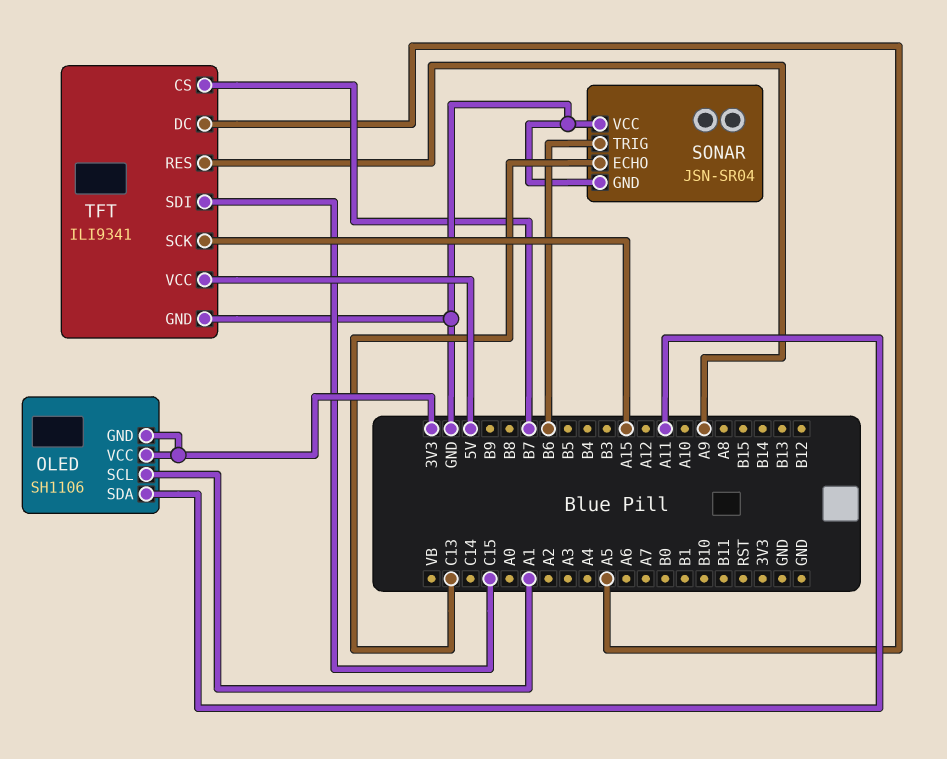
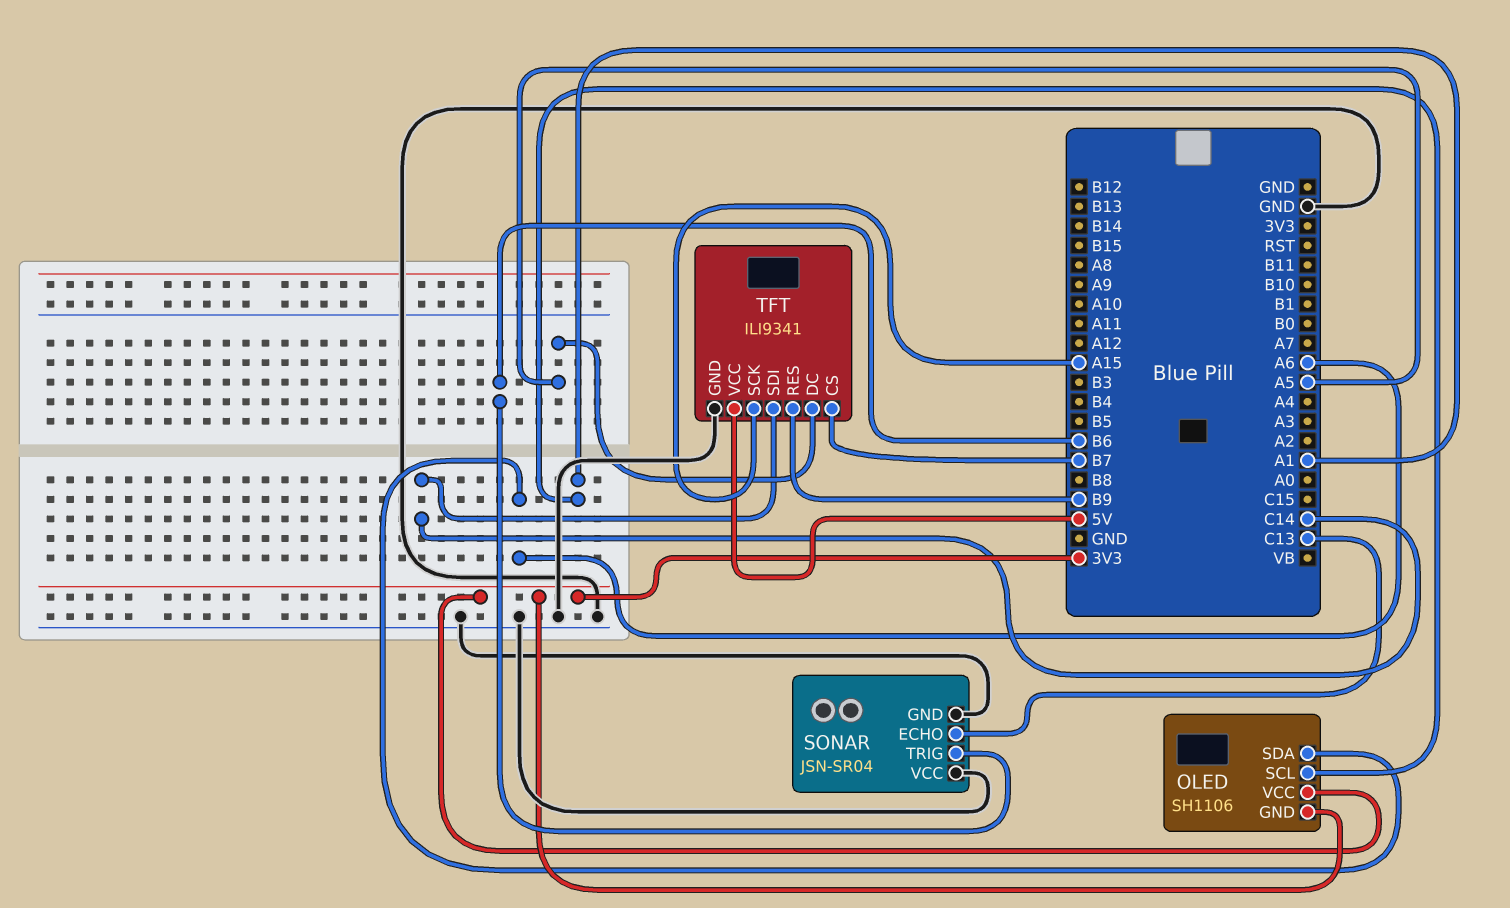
OLED pin SDA: A11 -> A6
TFT pin RES: A9 -> B9
TFT pin SDI: C15 -> C14

